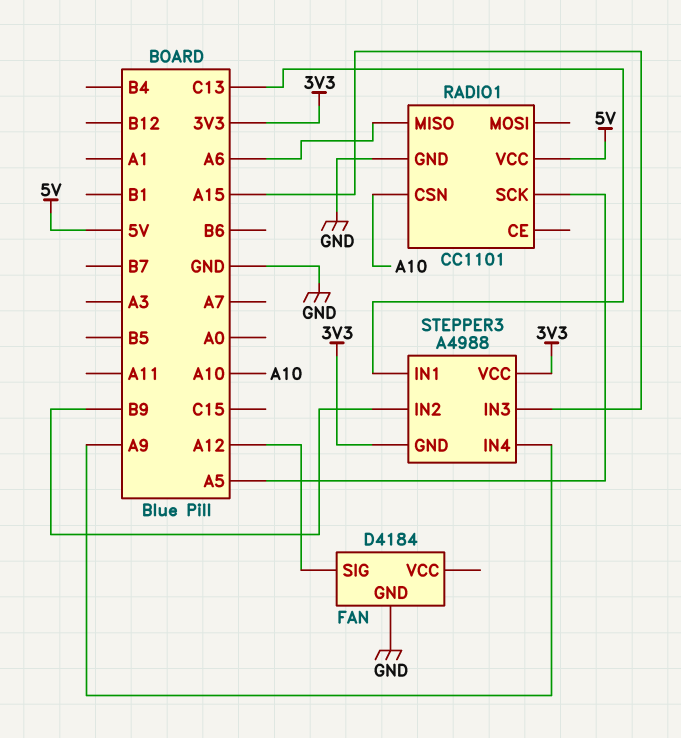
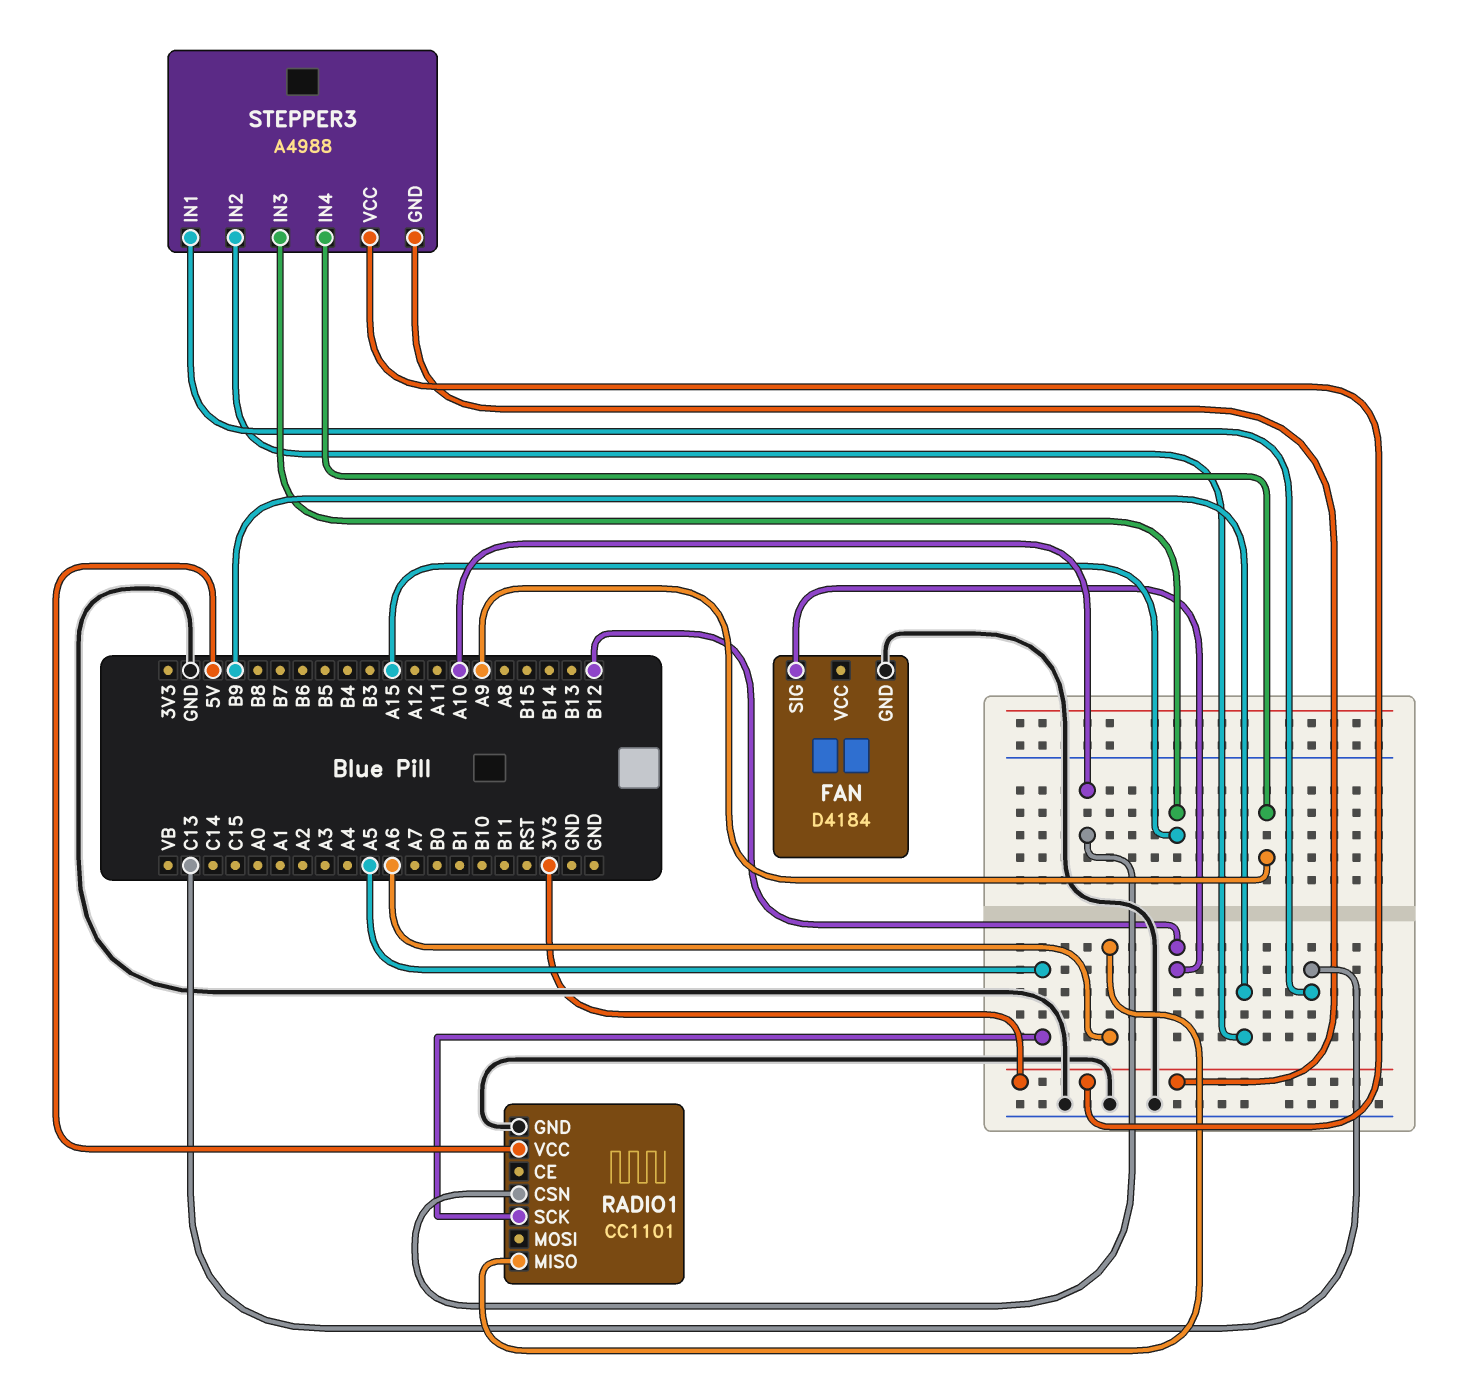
FAN pin SIG: A12 -> B12

